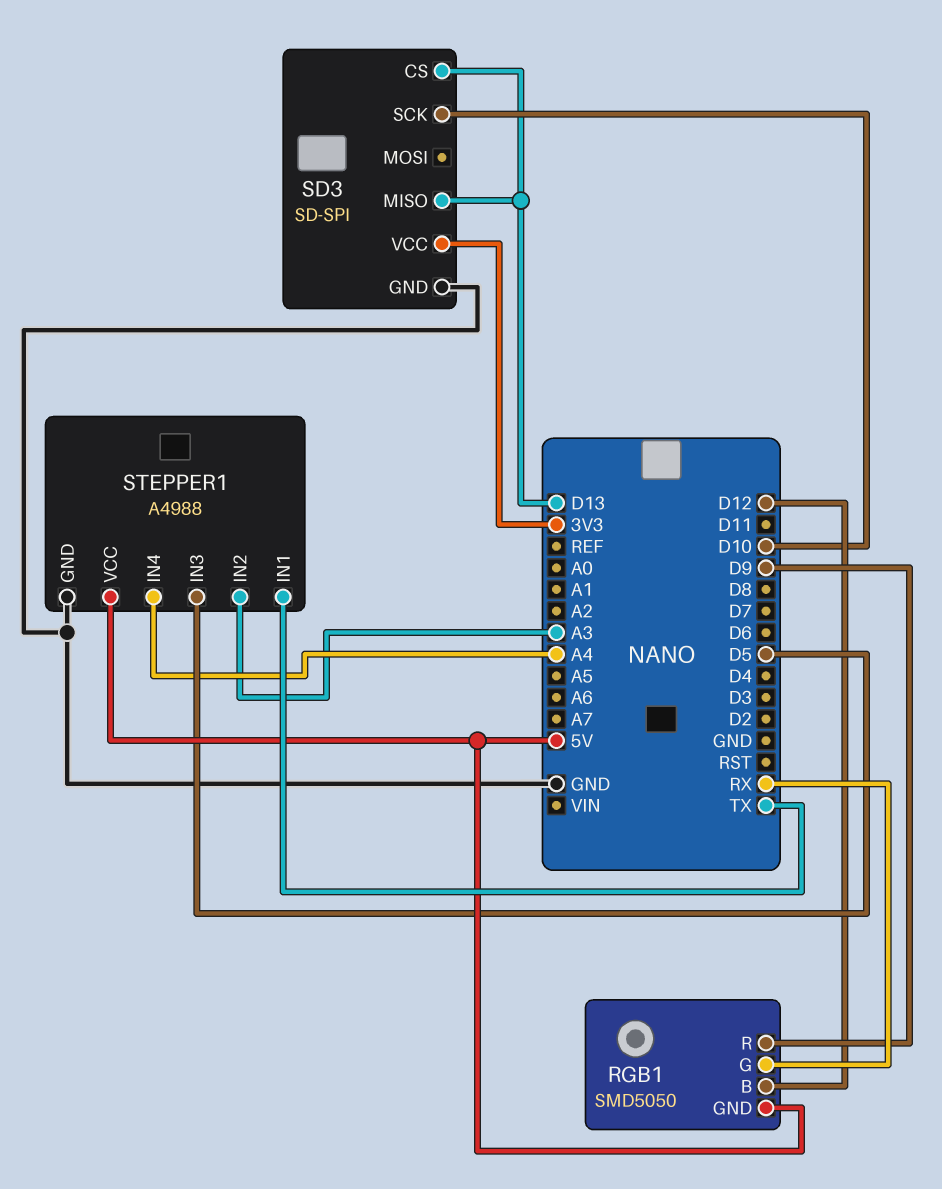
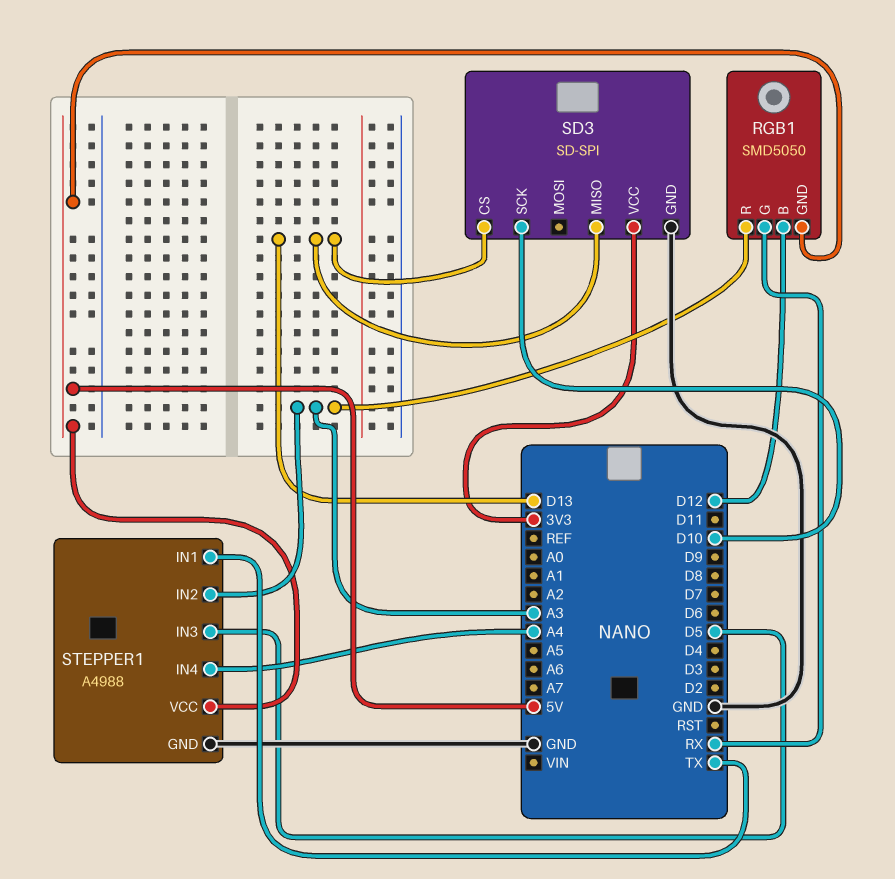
RGB1 pin R: D9 -> A3

